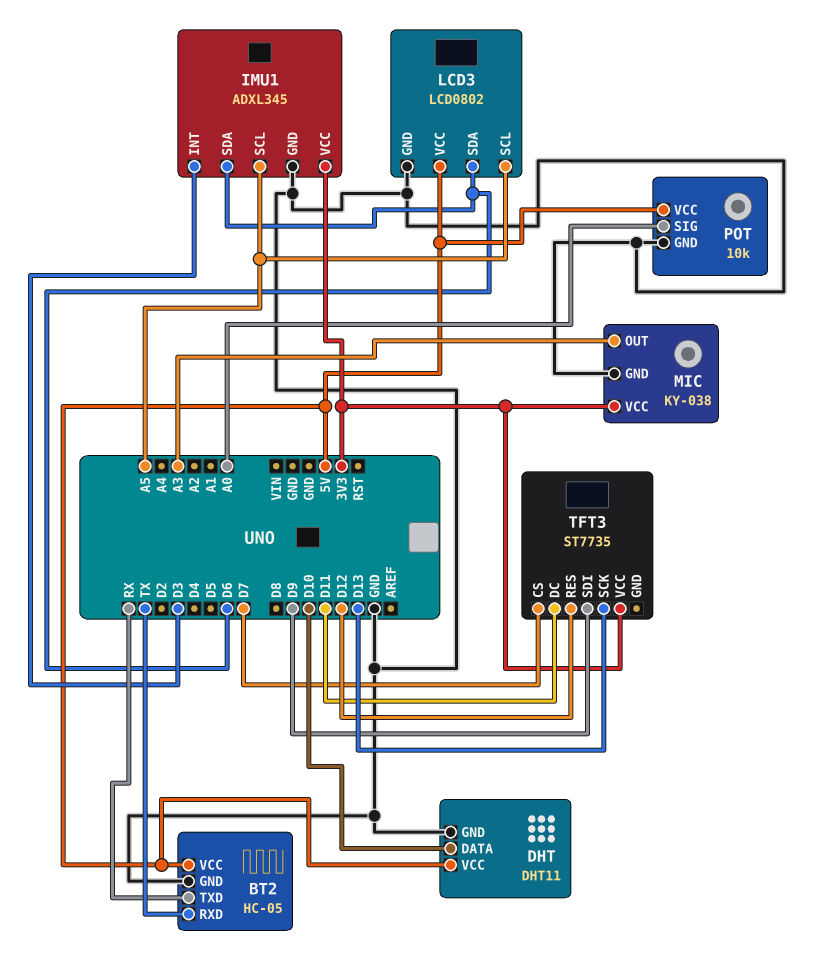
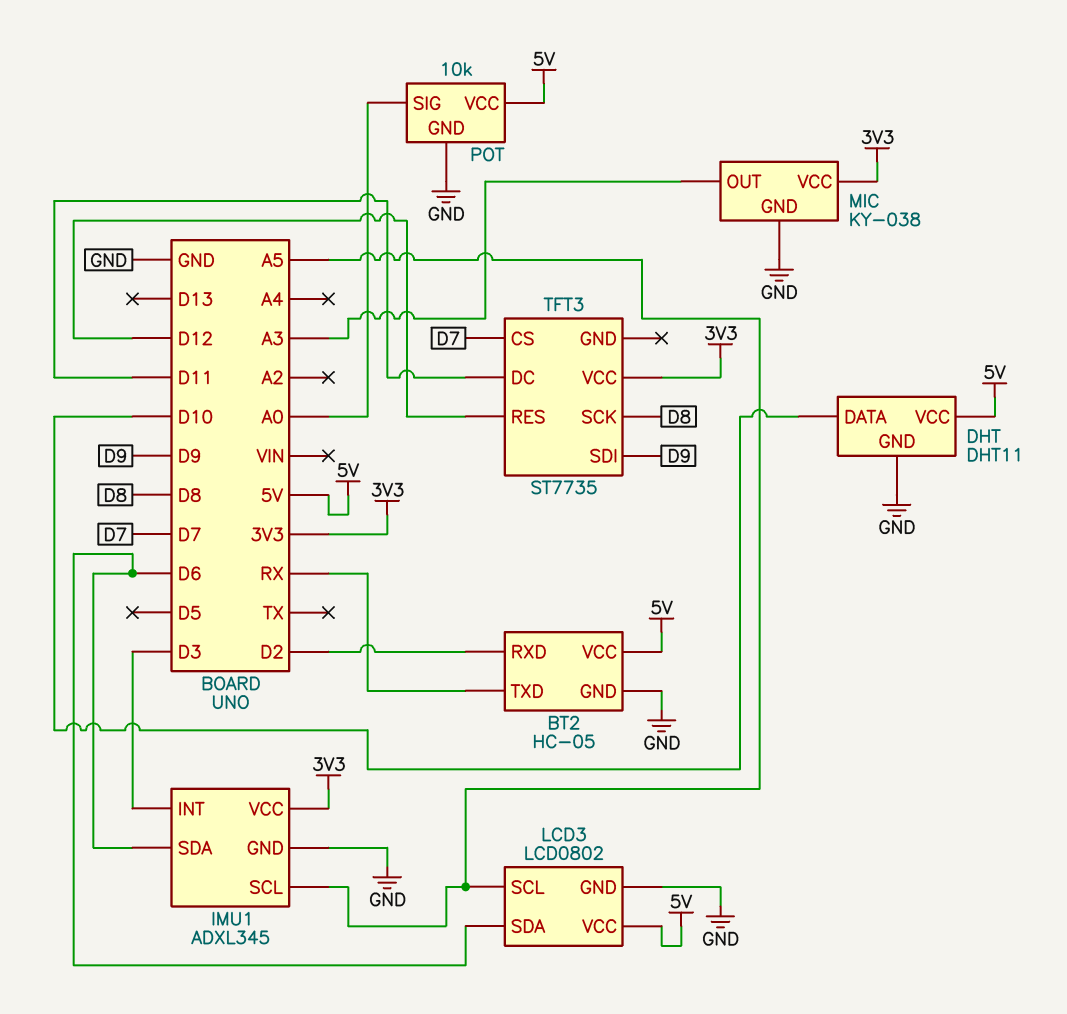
BT2 pin RXD: TX -> D2
TFT3 pin SCK: D13 -> D8

